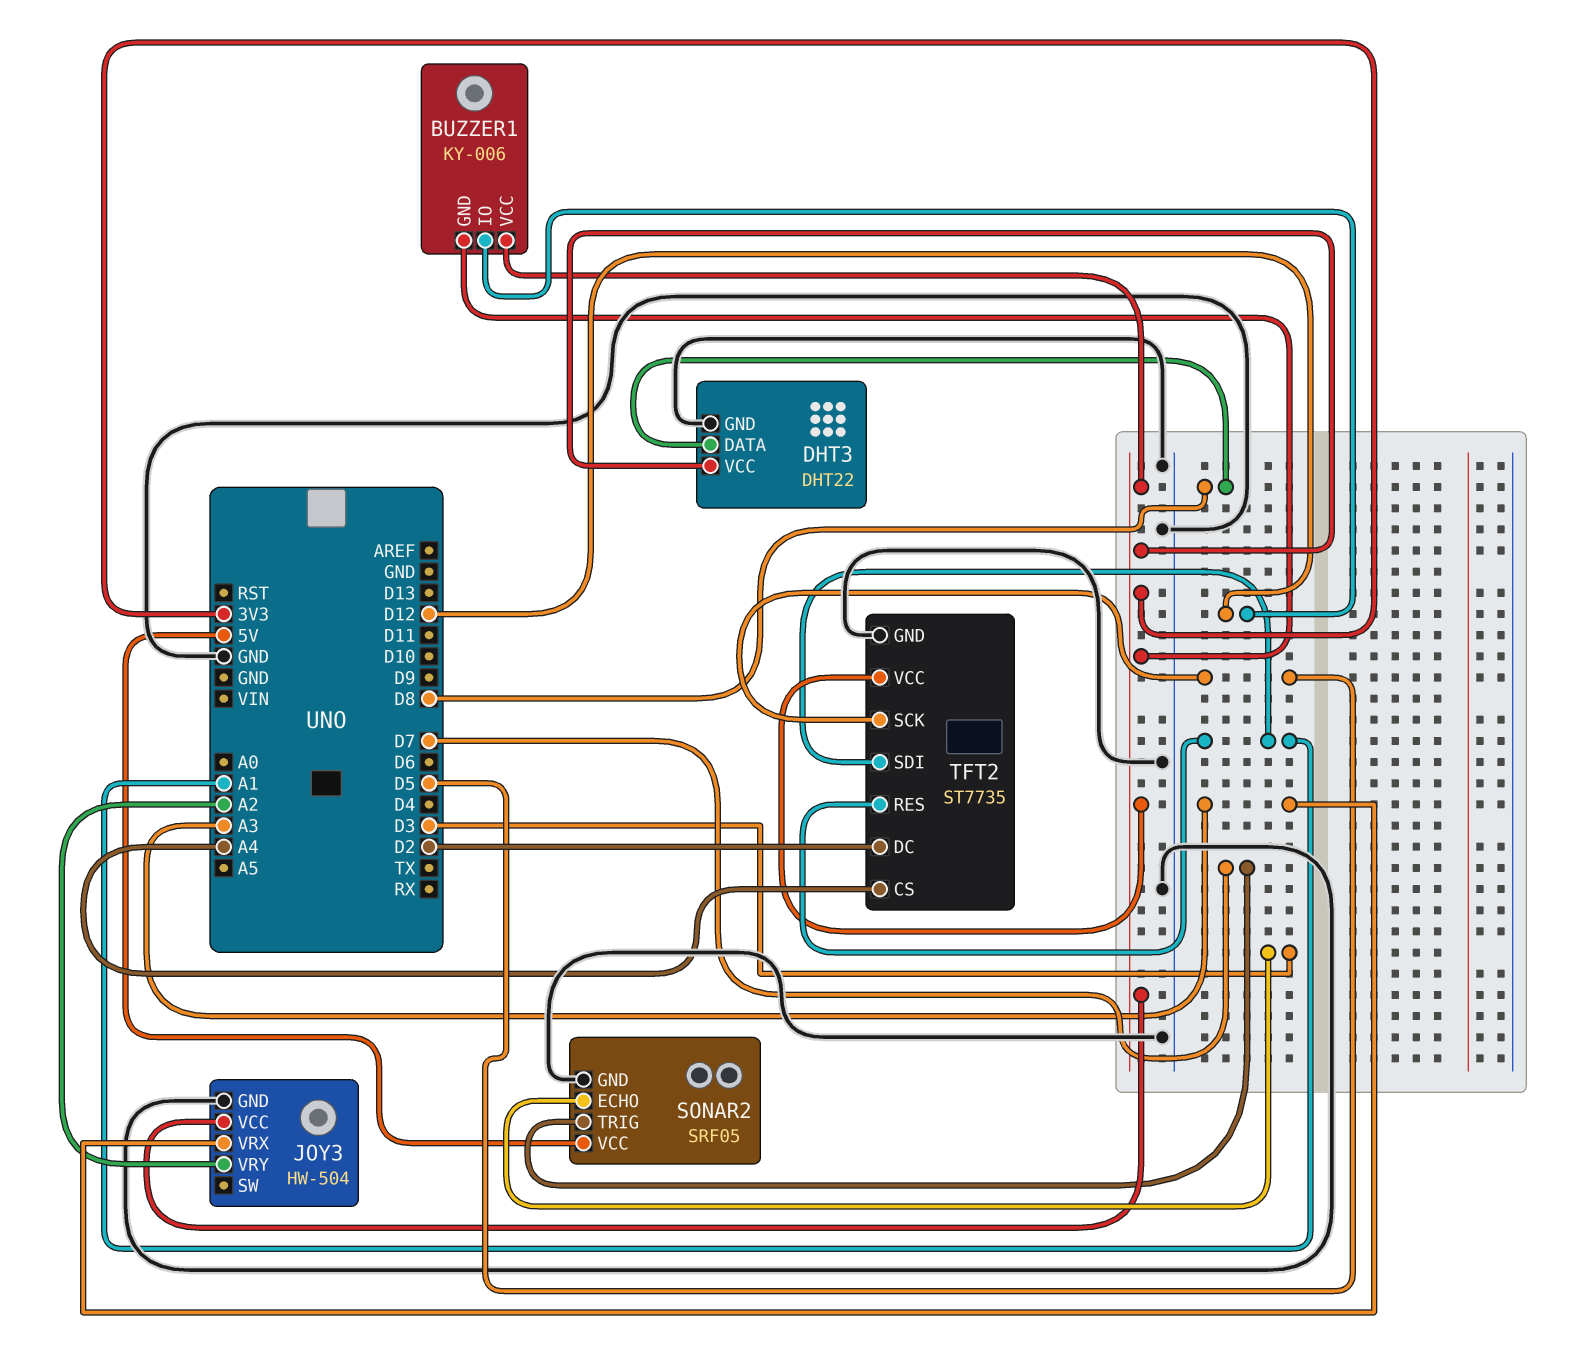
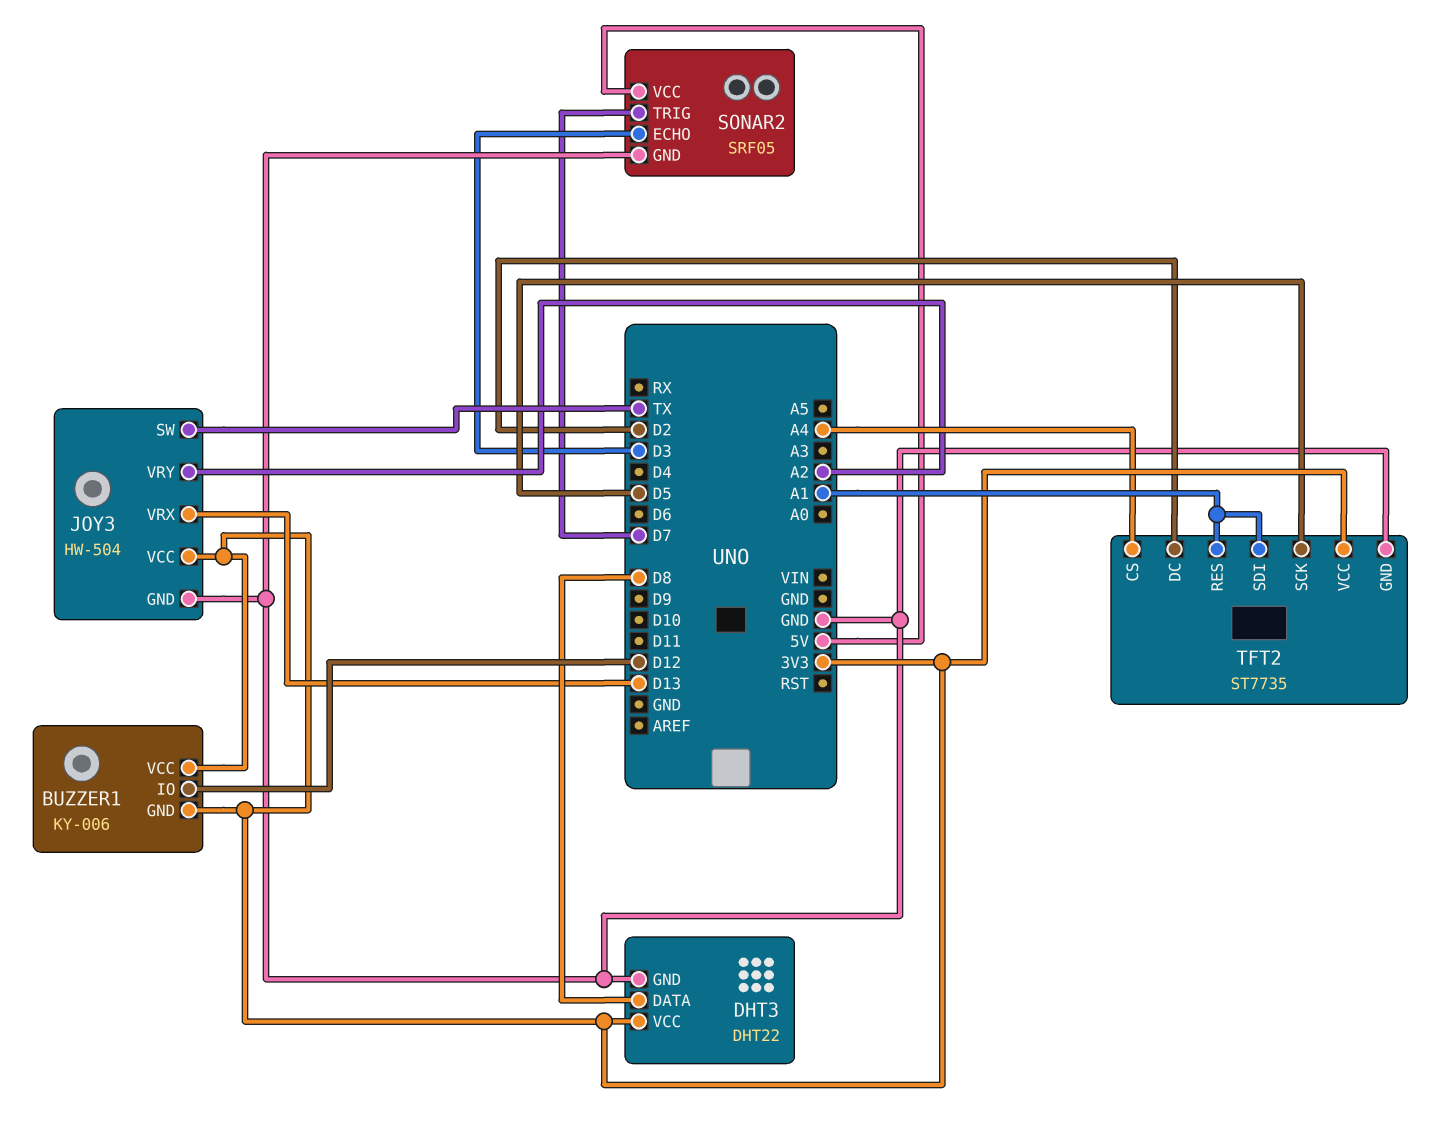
JOY3 pin SW: none -> TX
JOY3 pin VRX: A3 -> D13

